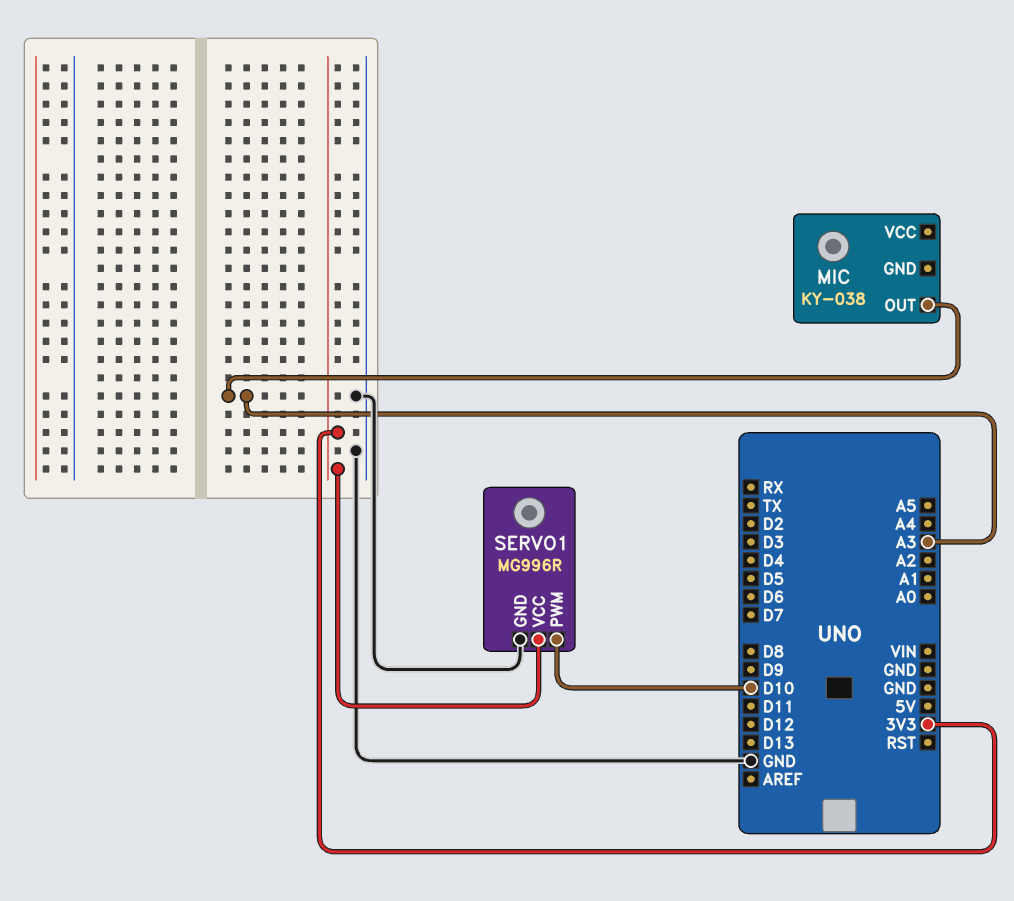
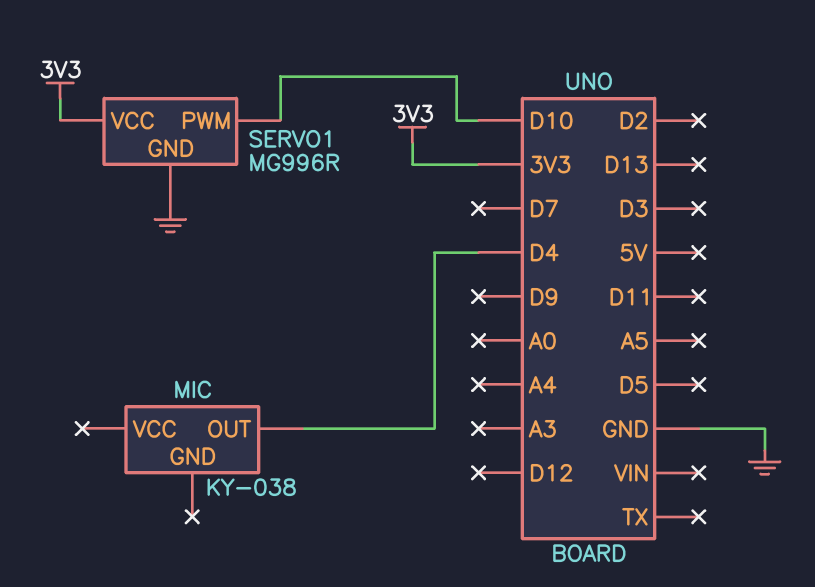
MIC pin OUT: A3 -> D4

